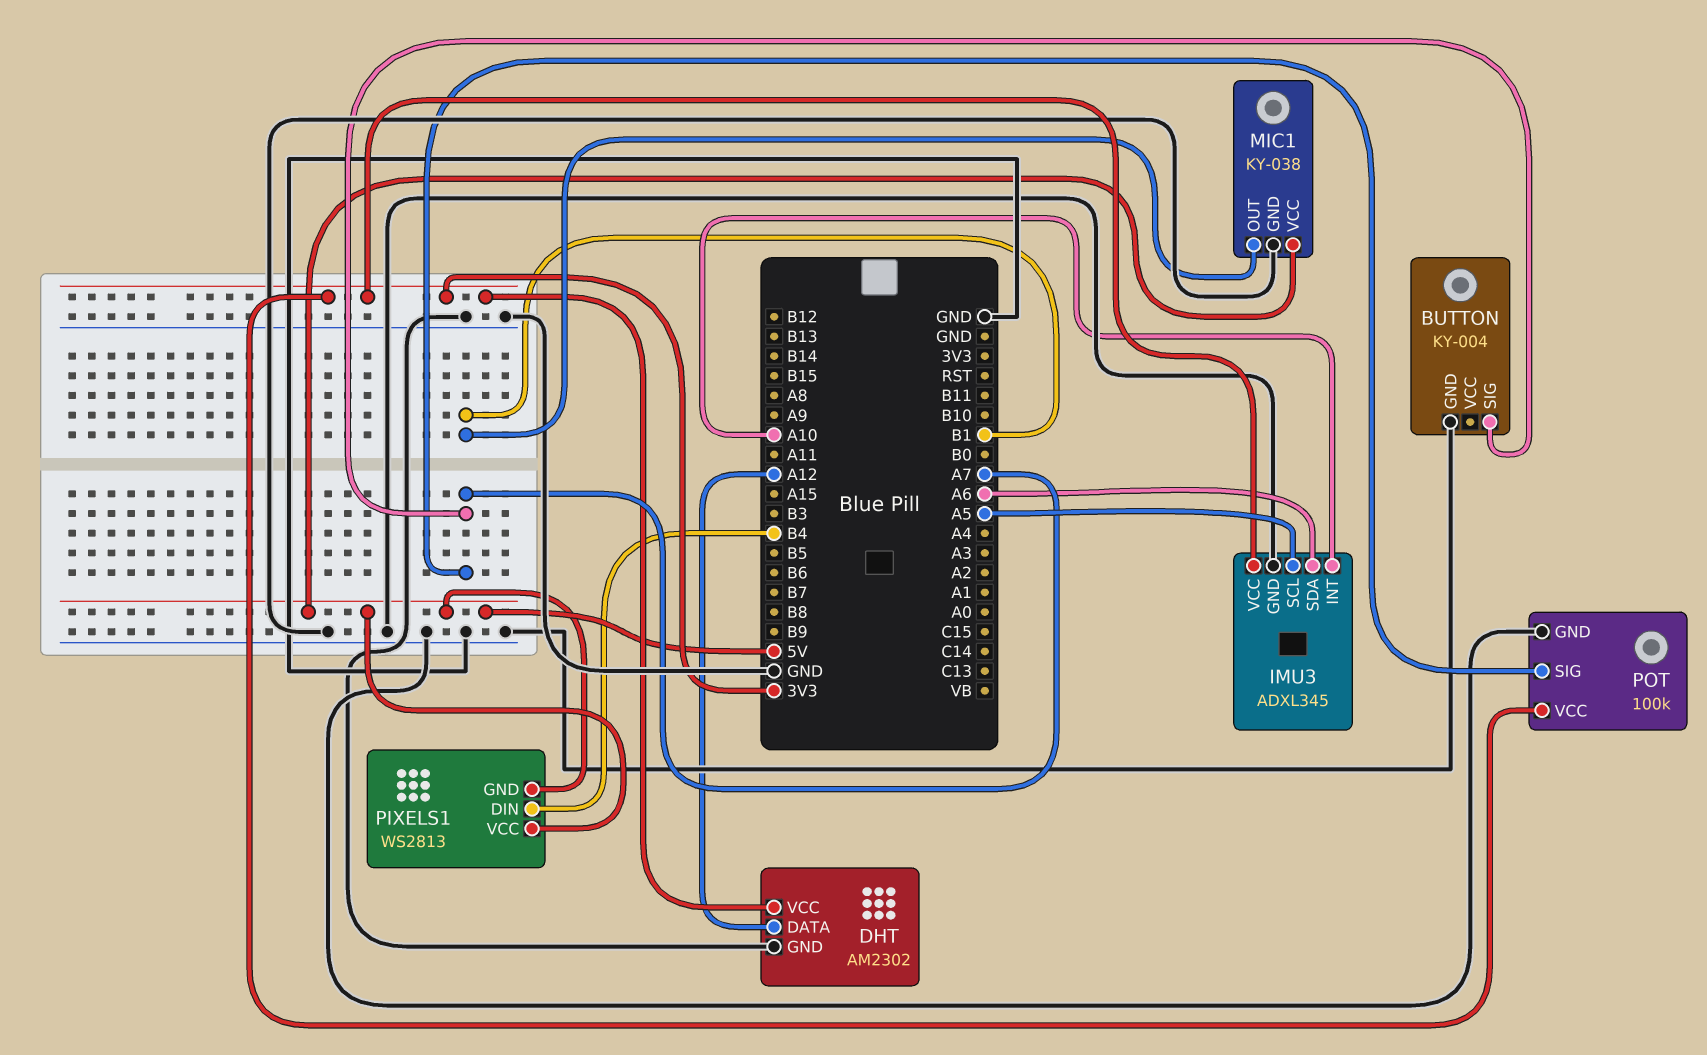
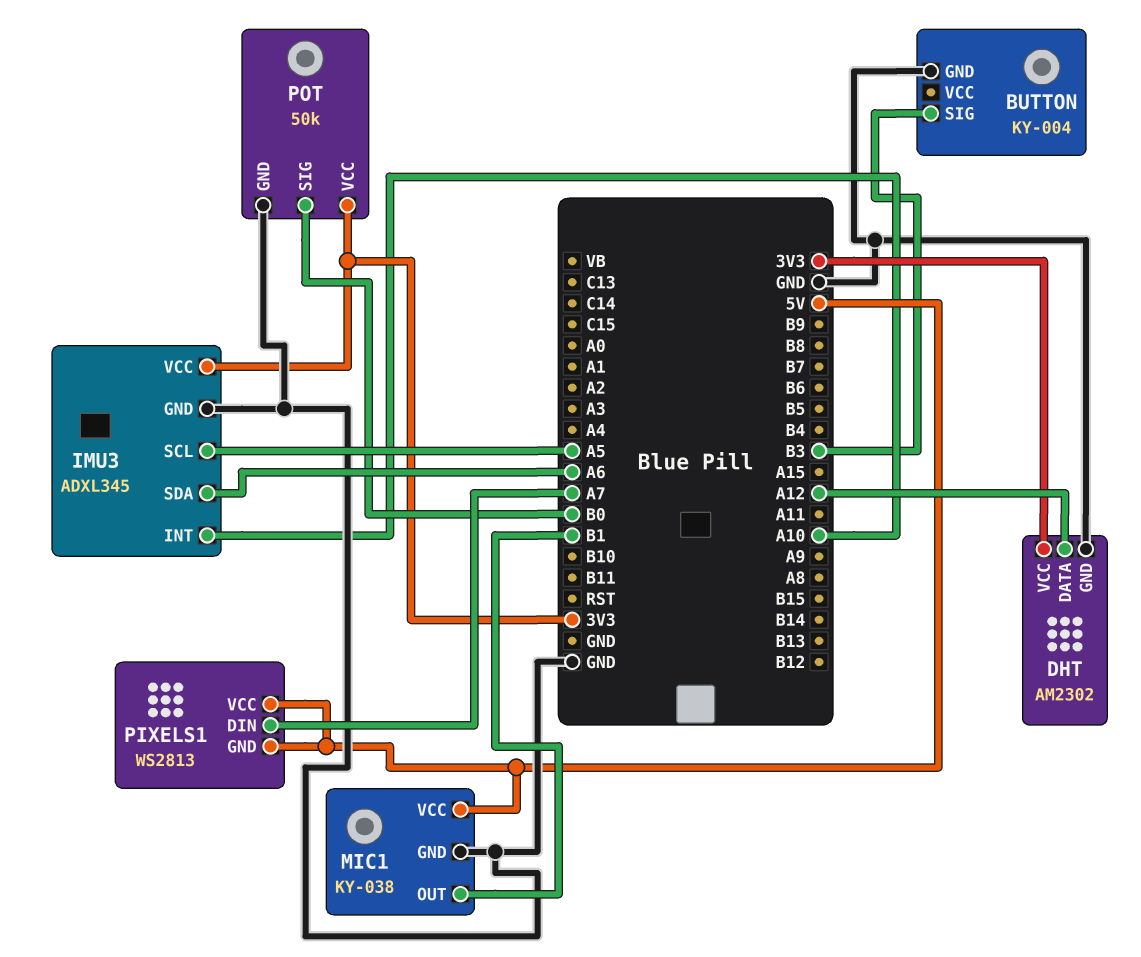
BUTTON pin SIG: A7 -> B3
PIXELS1 pin DIN: B4 -> A7
POT: 100k -> 50k
POT pin SIG: A7 -> B0

